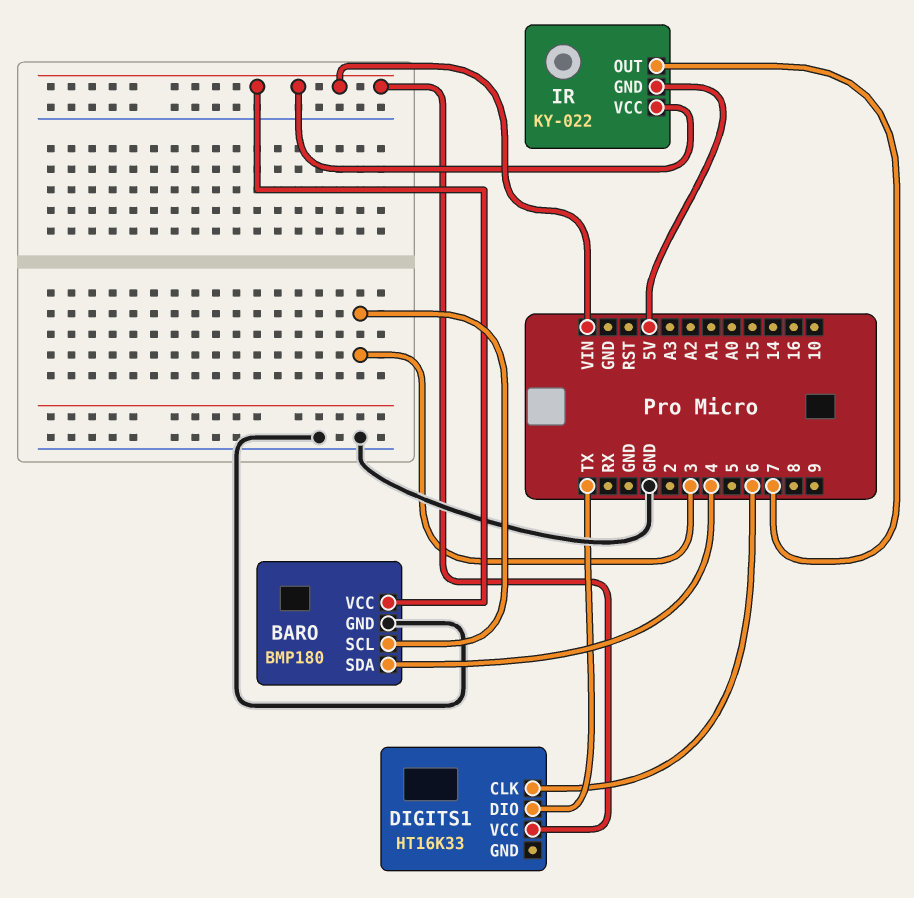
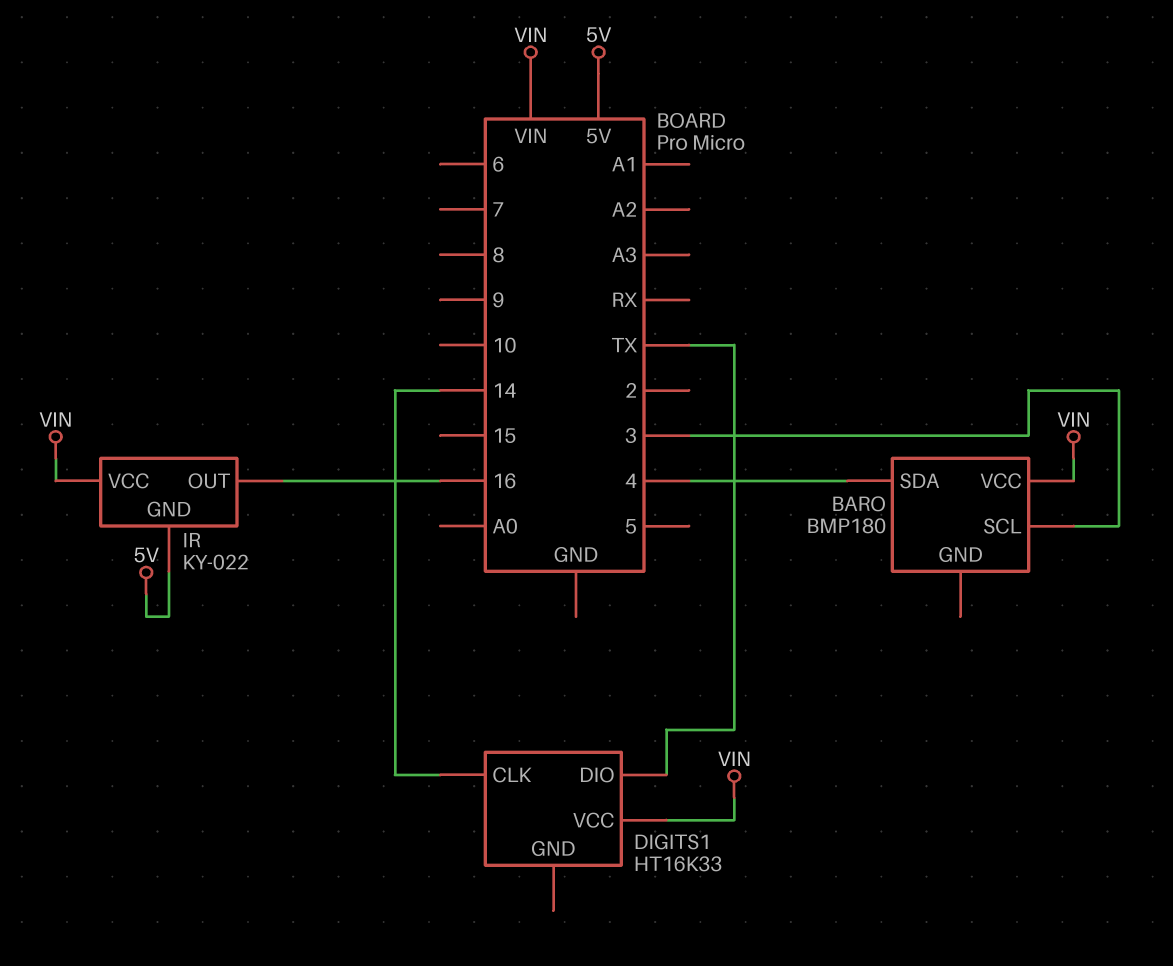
BARO pin GND: GND -> none
DIGITS1 pin CLK: 6 -> 14
IR pin OUT: 7 -> 16

